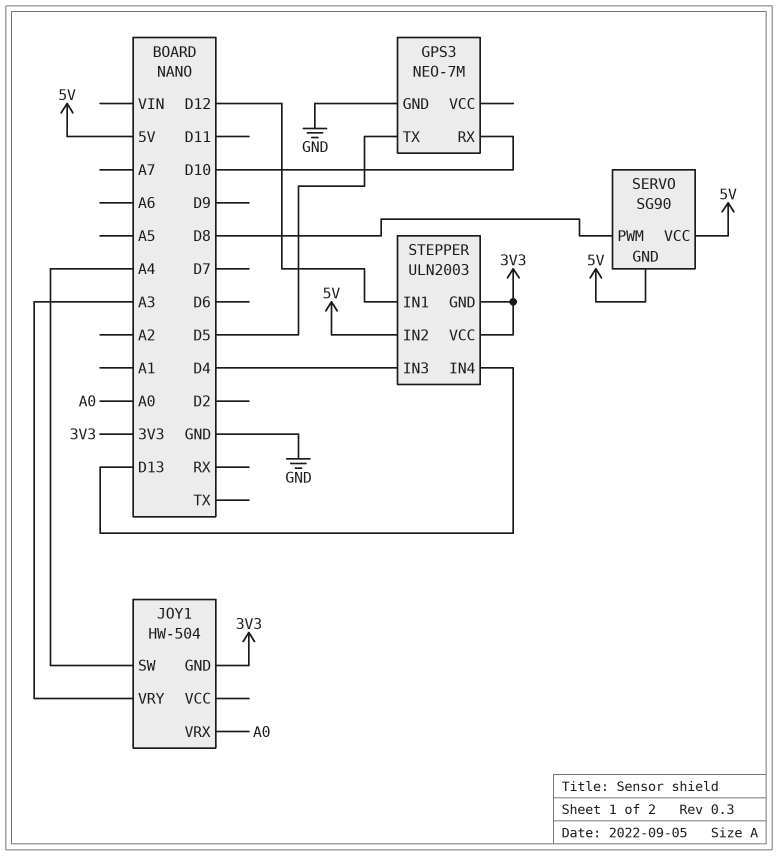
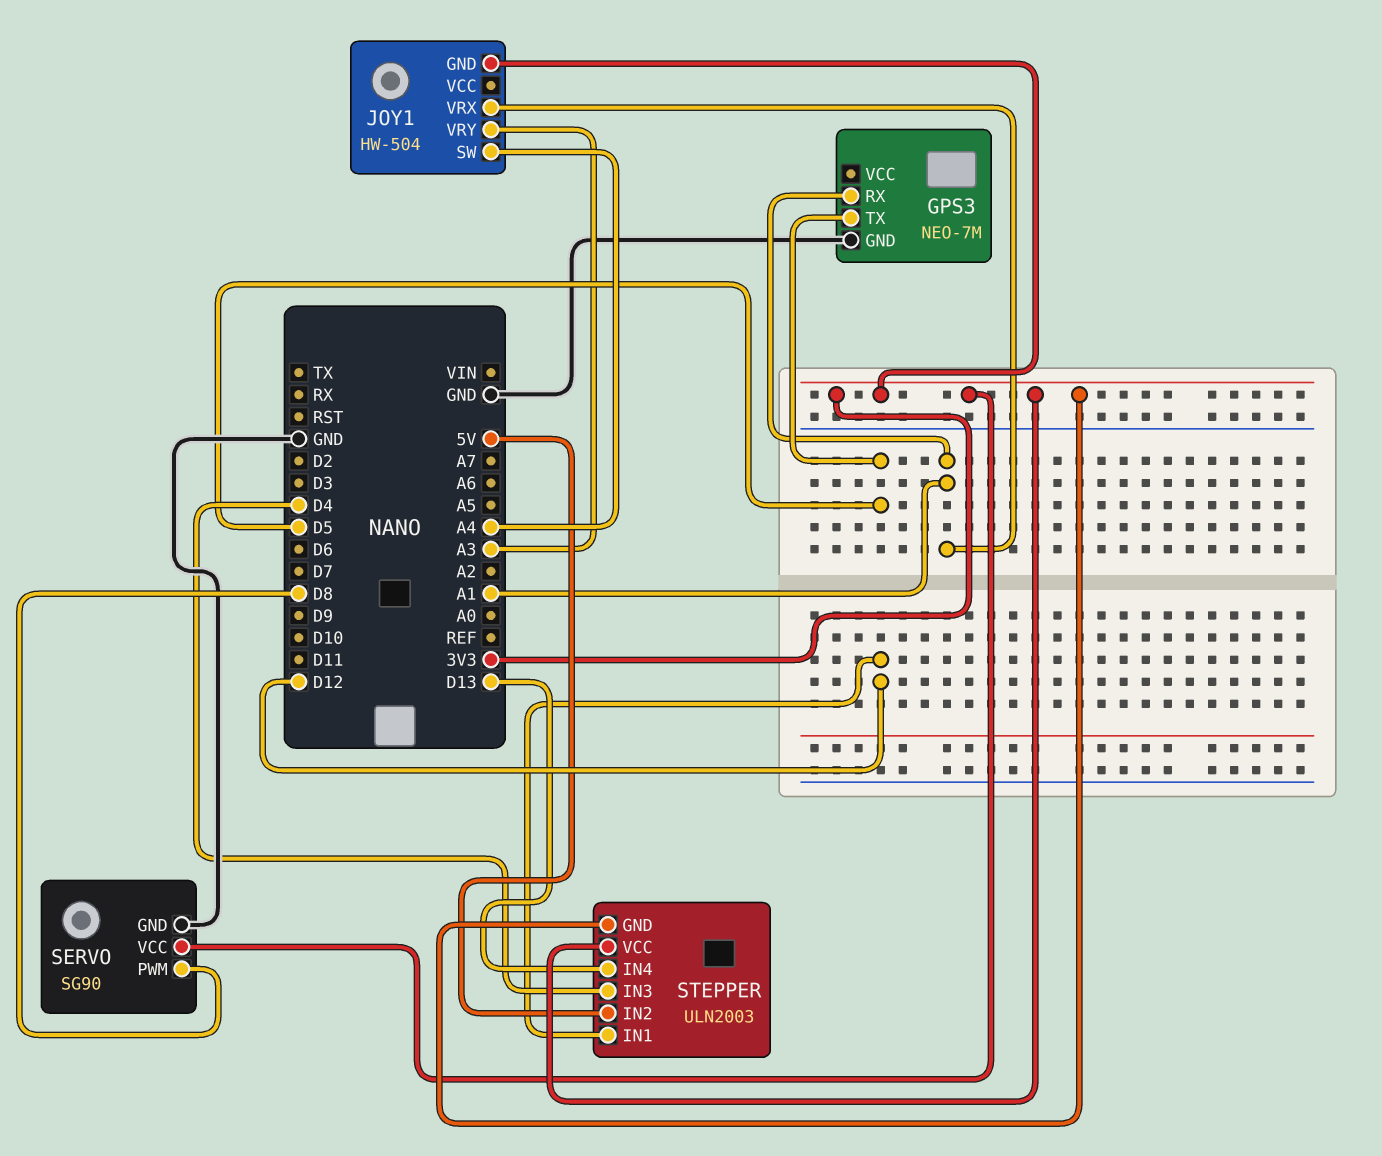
GPS3 pin RX: D10 -> A1
JOY1 pin VRX: A0 -> A1
SERVO pin GND: 5V -> GND
SERVO pin VCC: 5V -> 3V3

